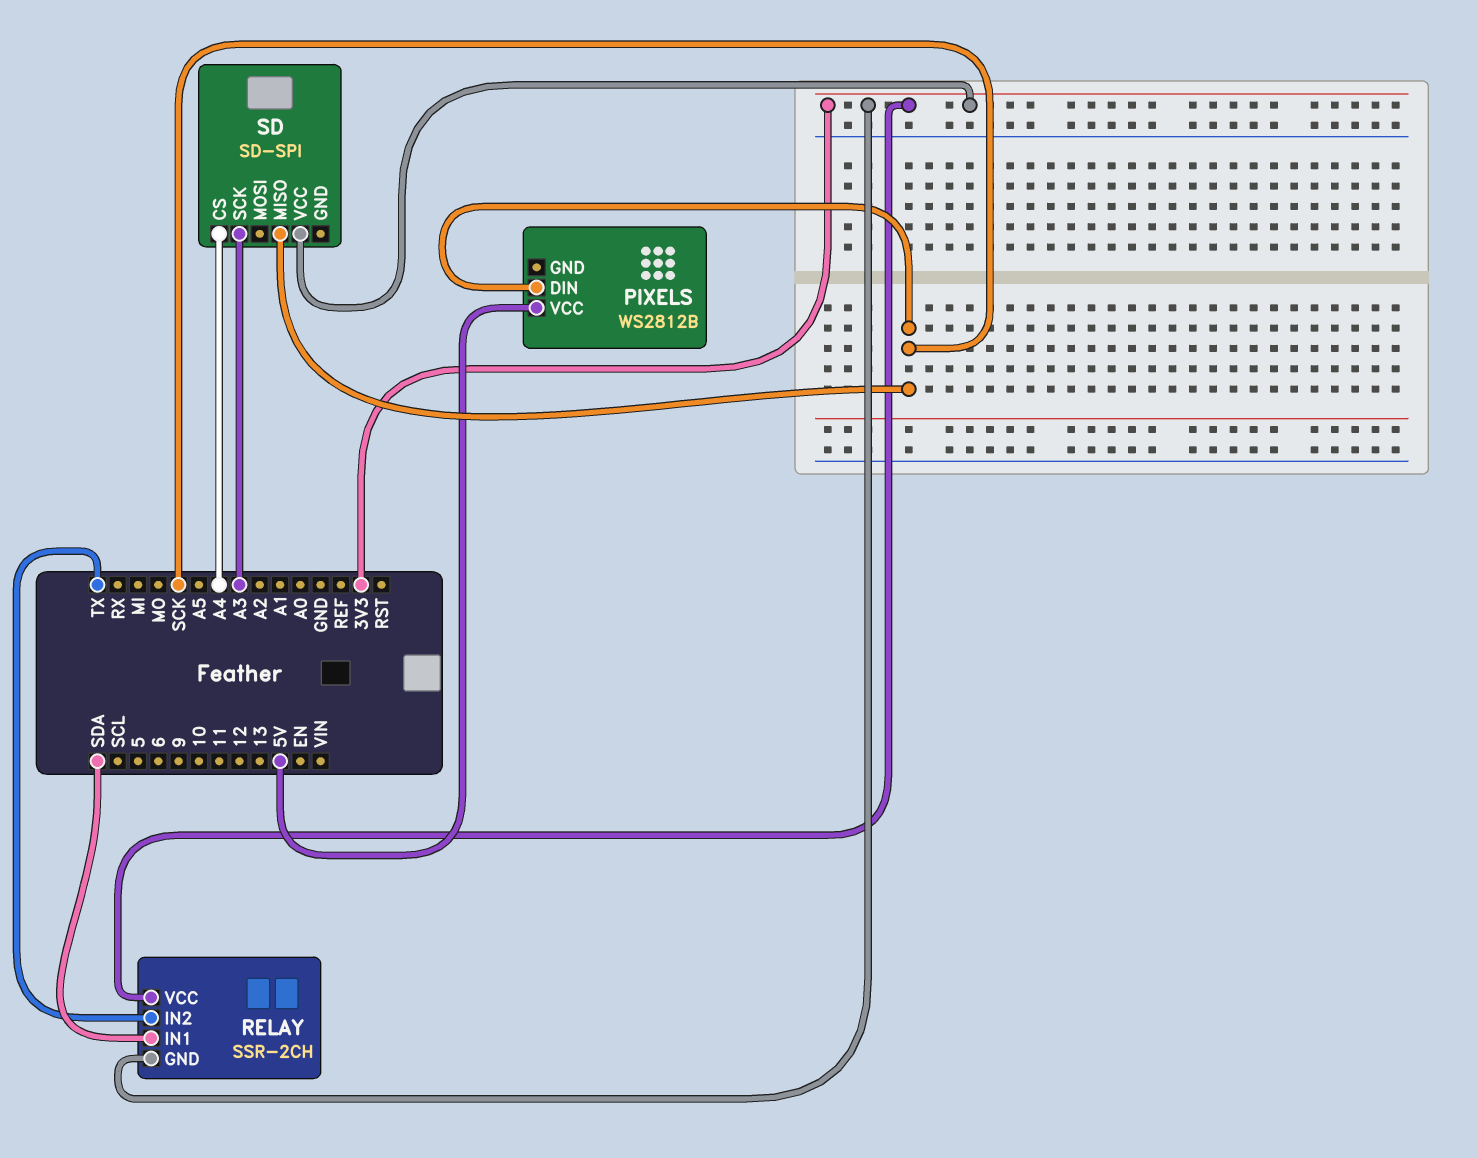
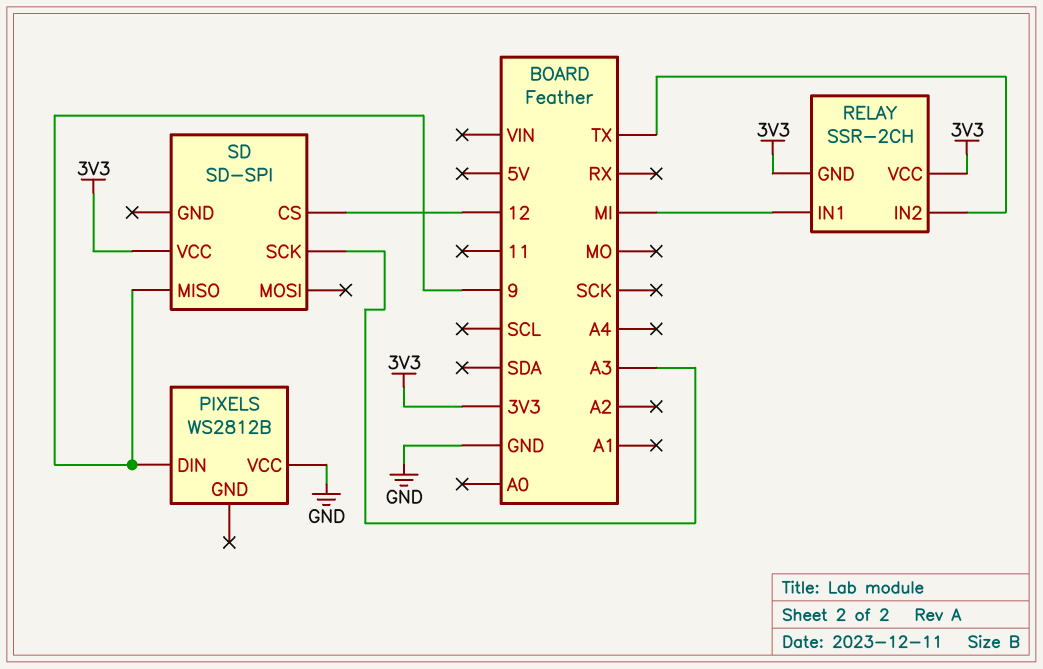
PIXELS pin DIN: SCK -> 9
PIXELS pin VCC: 5V -> GND
RELAY pin IN1: SDA -> MI
SD pin CS: A4 -> 12
SD pin MISO: SCK -> 9

